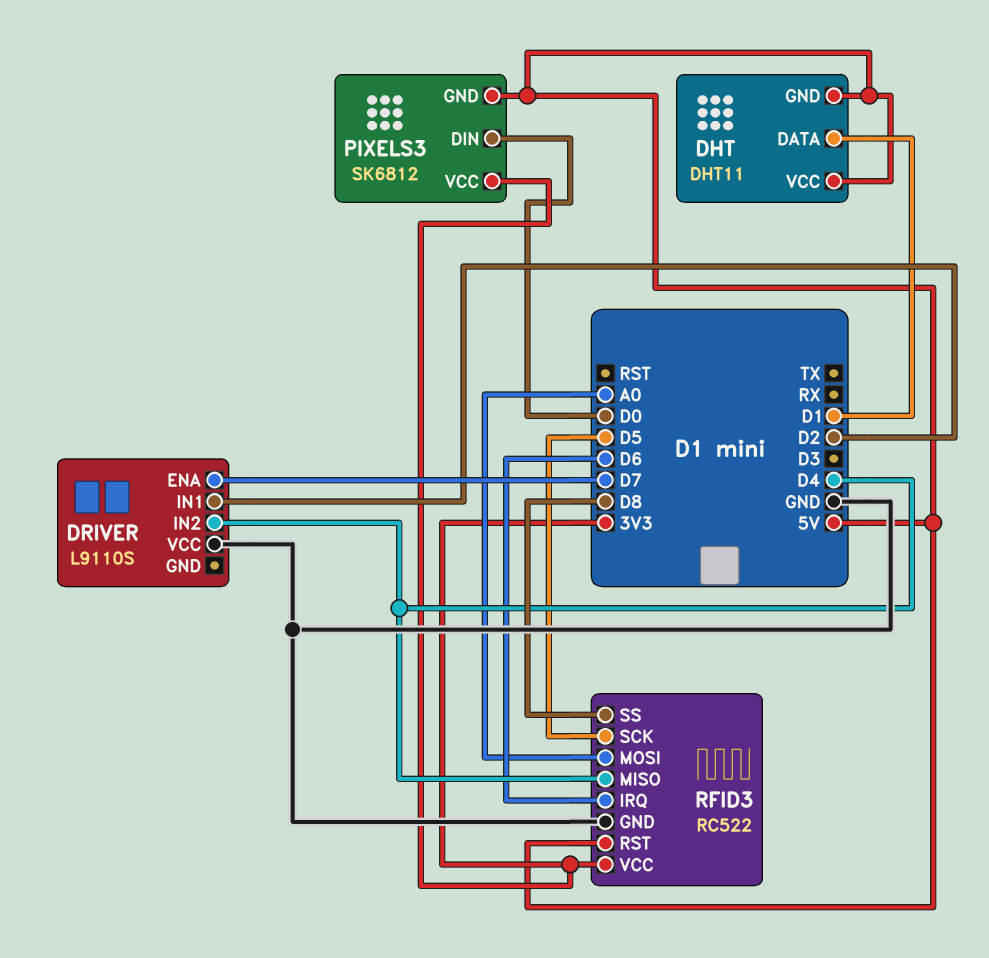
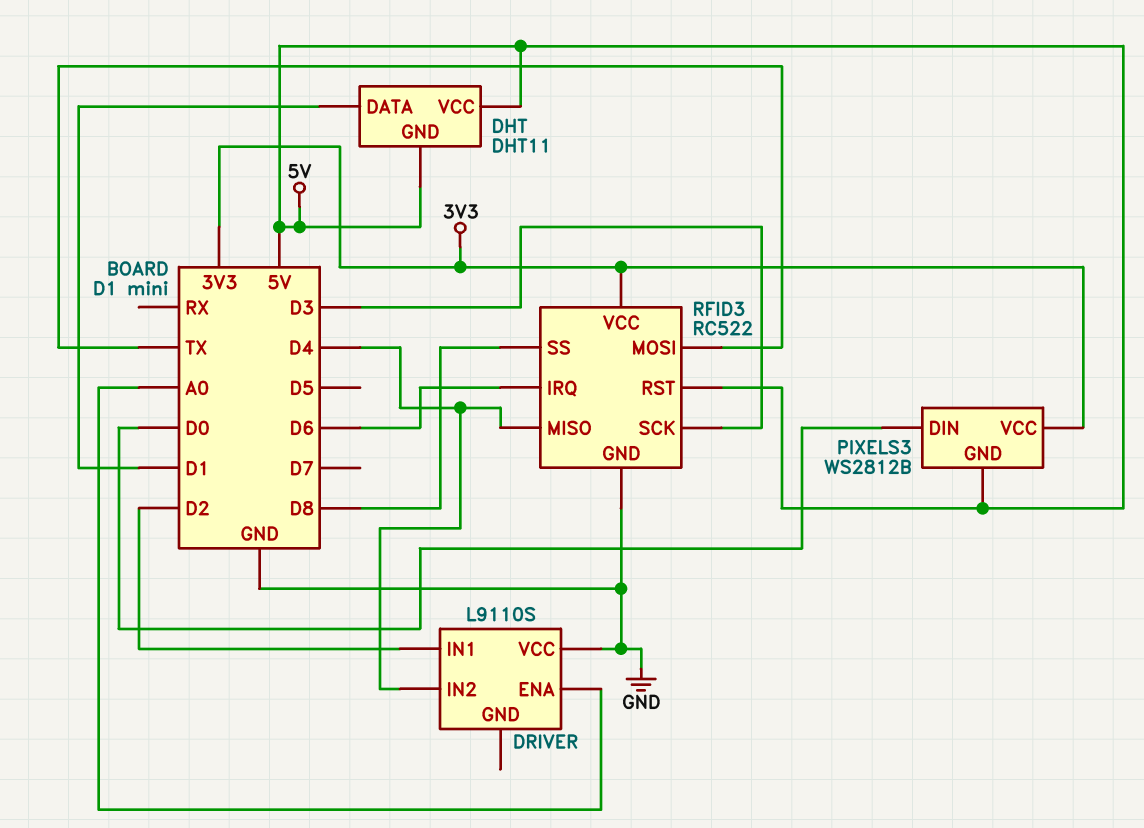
DRIVER pin ENA: D7 -> A0
PIXELS3: SK6812 -> WS2812B
RFID3 pin MOSI: A0 -> TX
RFID3 pin SCK: D5 -> D3

